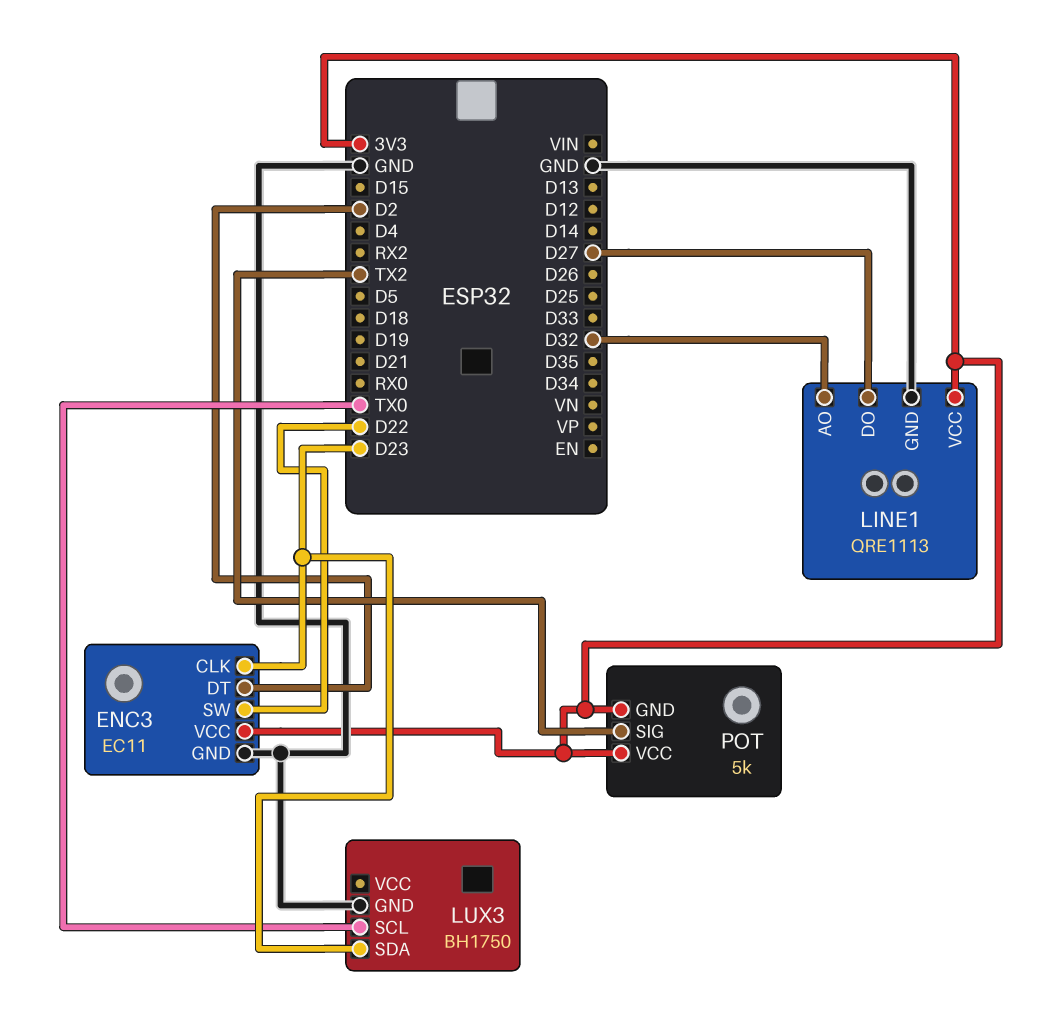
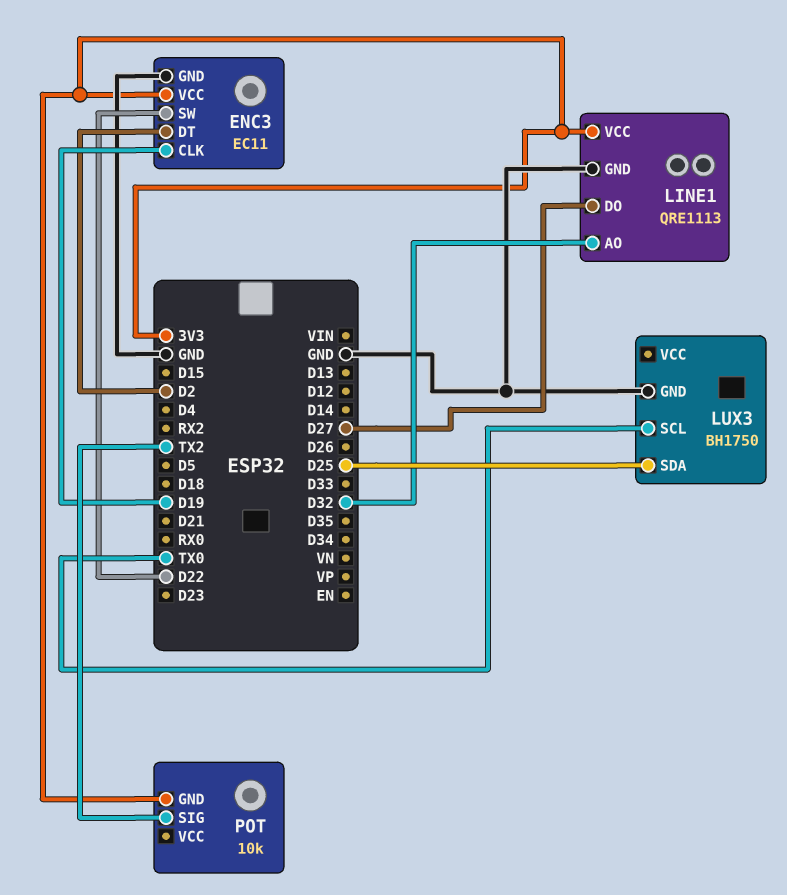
ENC3 pin CLK: D23 -> D19
LUX3 pin SDA: D23 -> D25
POT: 5k -> 10k
POT pin VCC: 3V3 -> none

